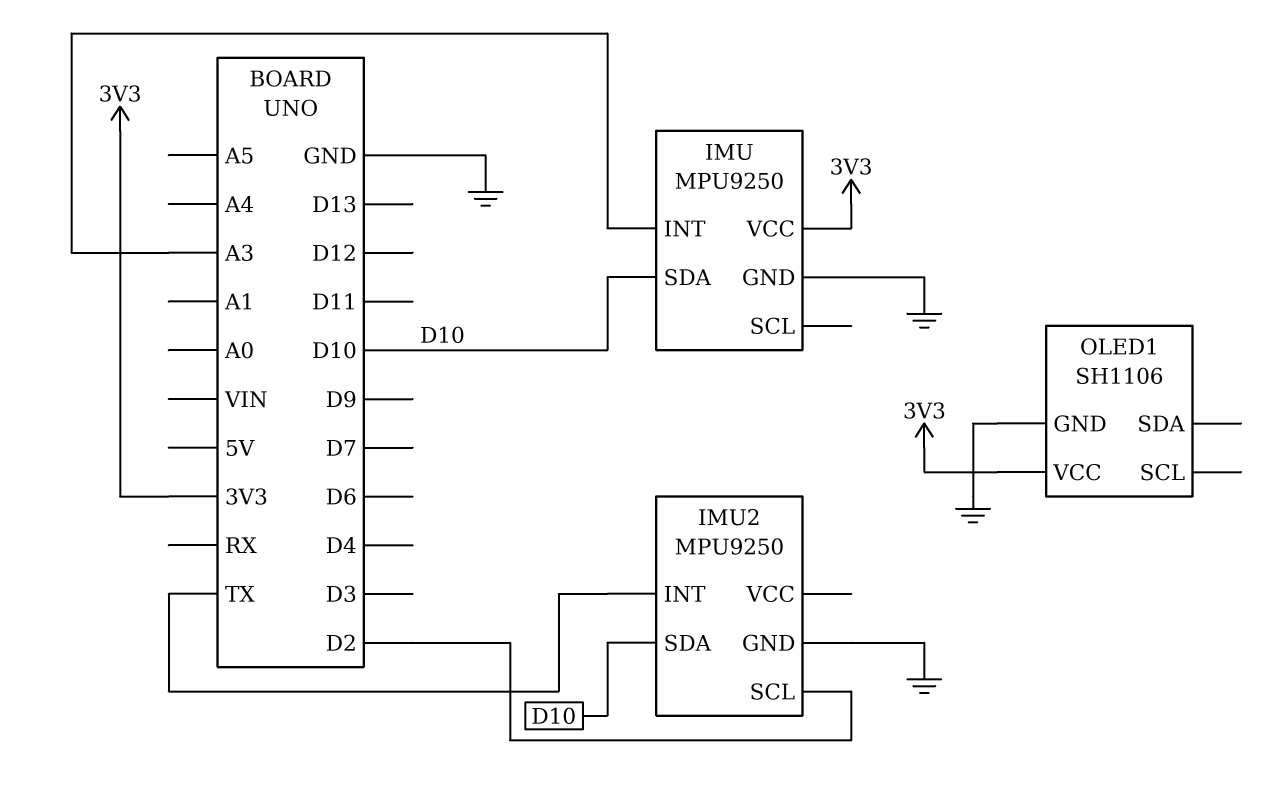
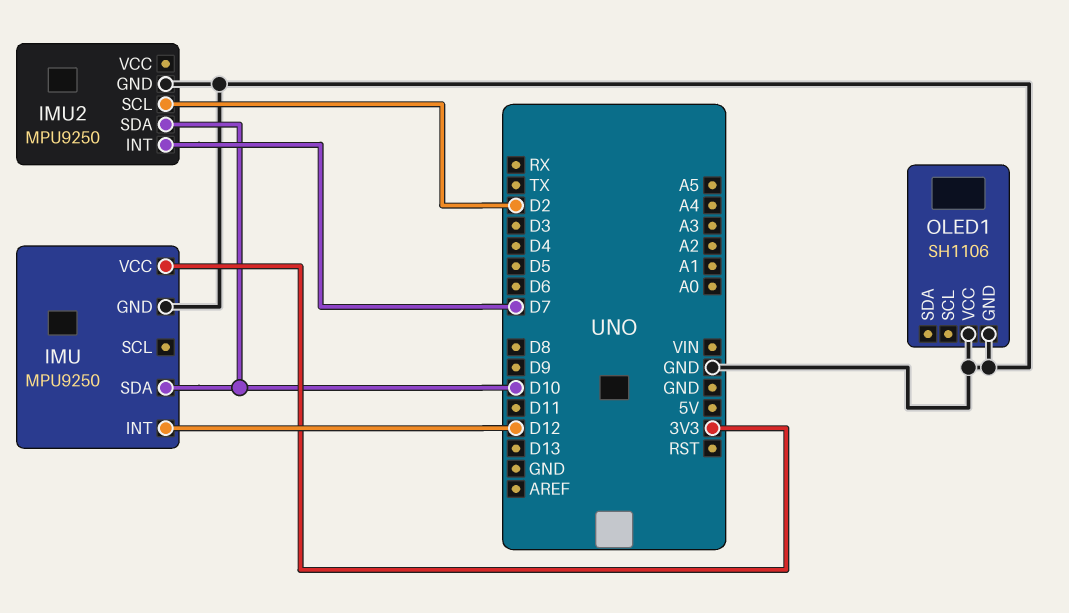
IMU pin INT: A3 -> D12
IMU2 pin INT: TX -> D7
OLED1 pin VCC: 3V3 -> GND

